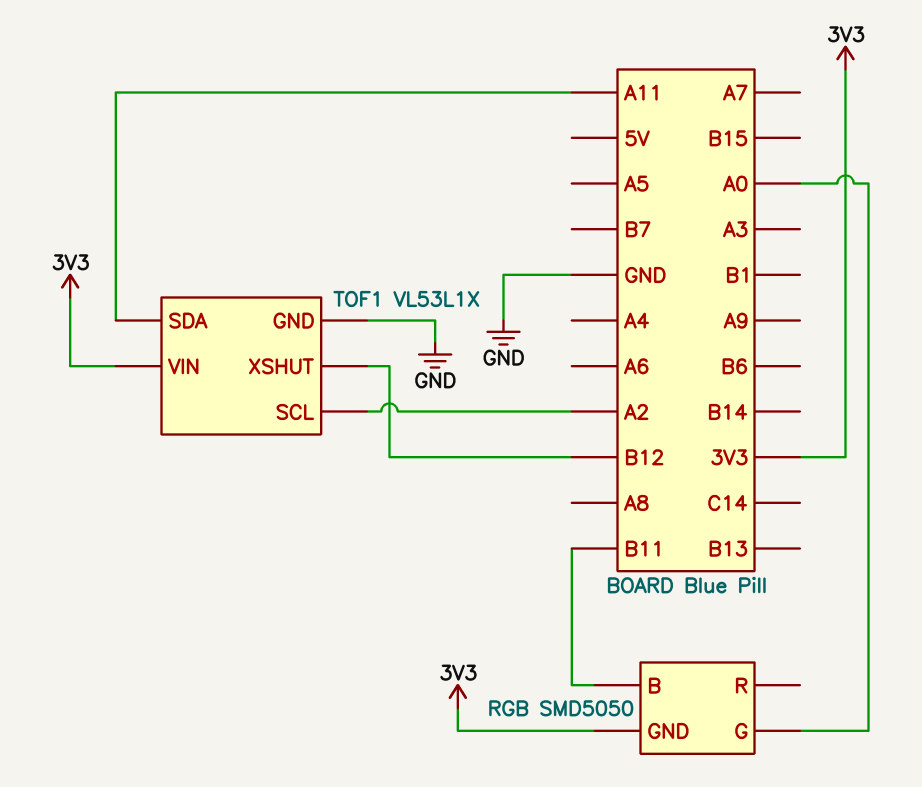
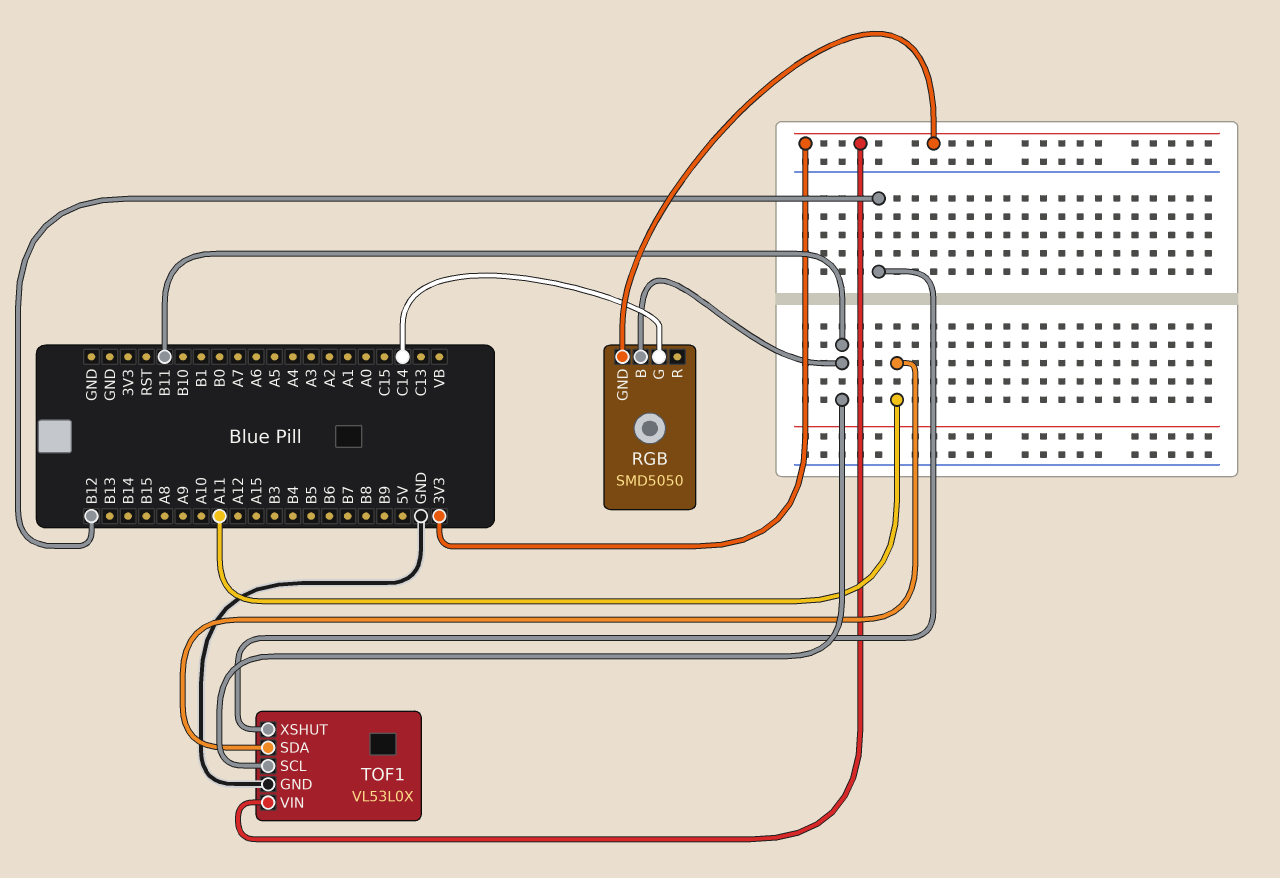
RGB pin G: A0 -> C14
TOF1: VL53L1X -> VL53L0X
TOF1 pin SCL: A2 -> B11

